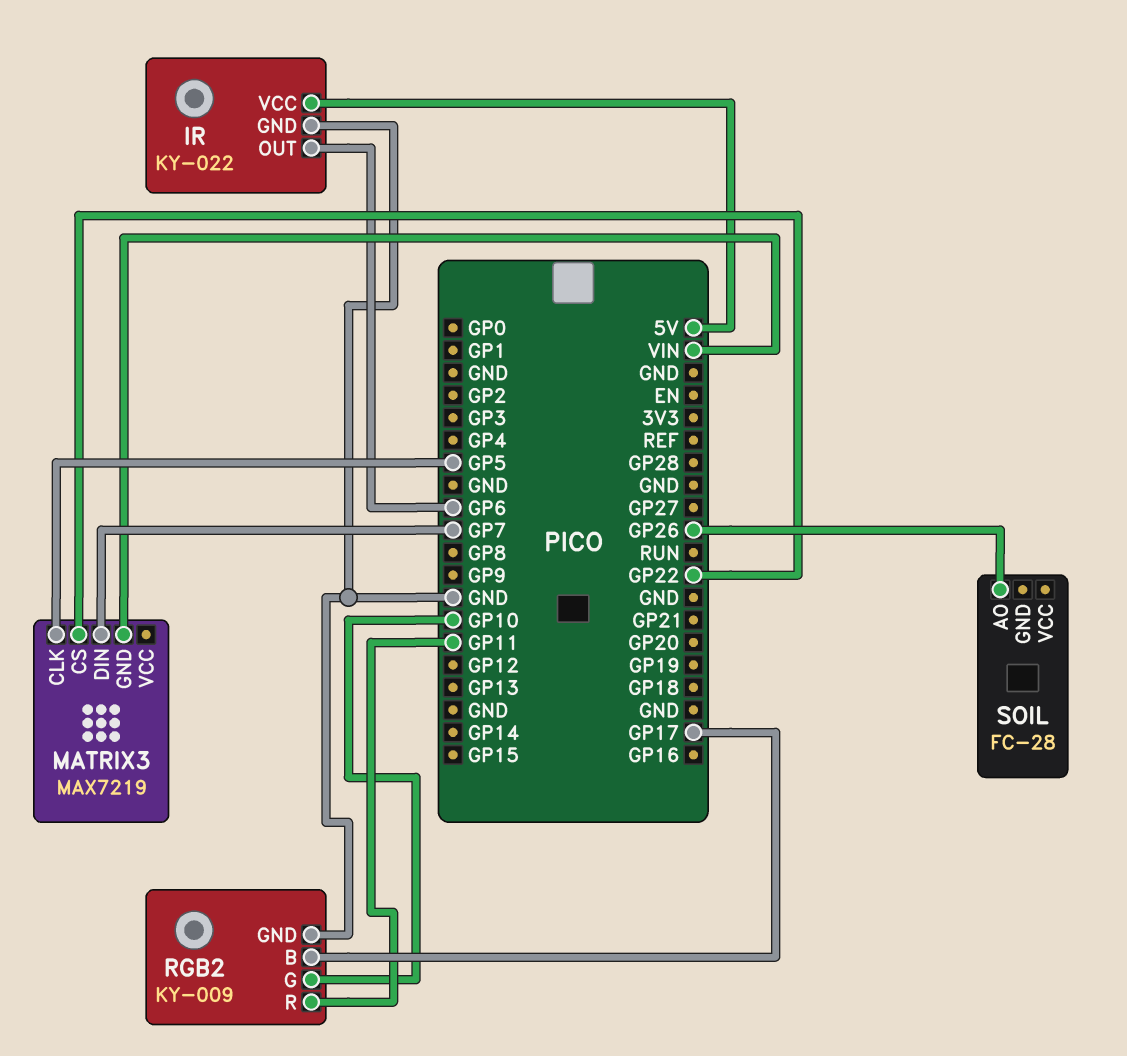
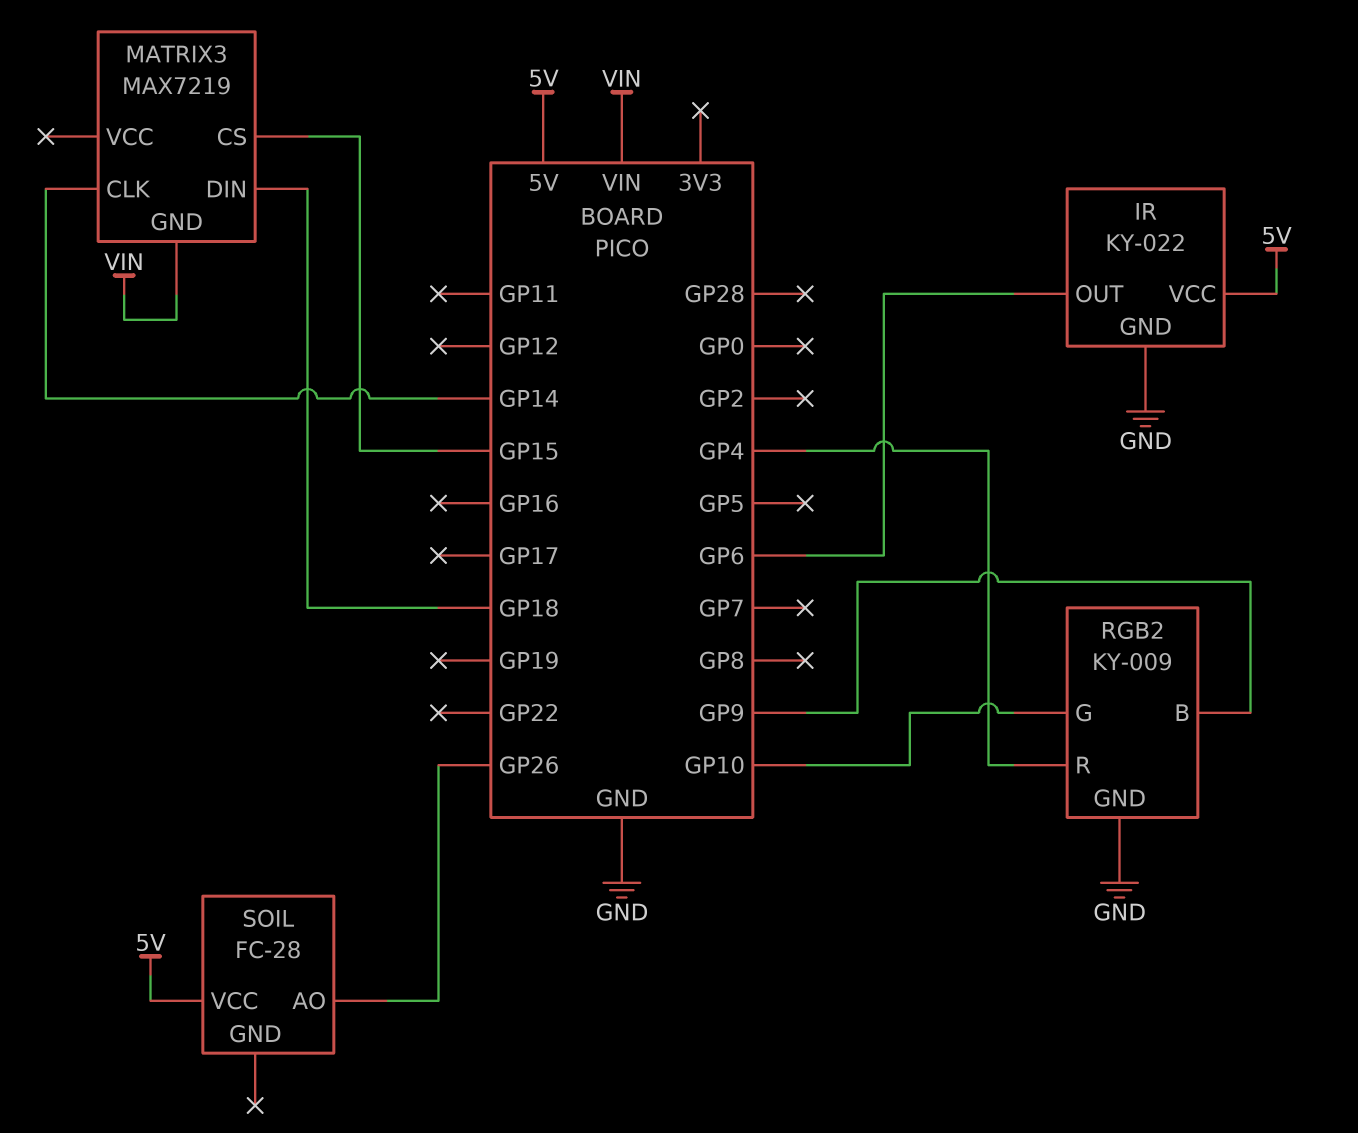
MATRIX3 pin CLK: GP5 -> GP14
MATRIX3 pin CS: GP22 -> GP15
MATRIX3 pin DIN: GP7 -> GP18
RGB2 pin B: GP17 -> GP9
RGB2 pin R: GP11 -> GP4
SOIL pin VCC: none -> 5V

